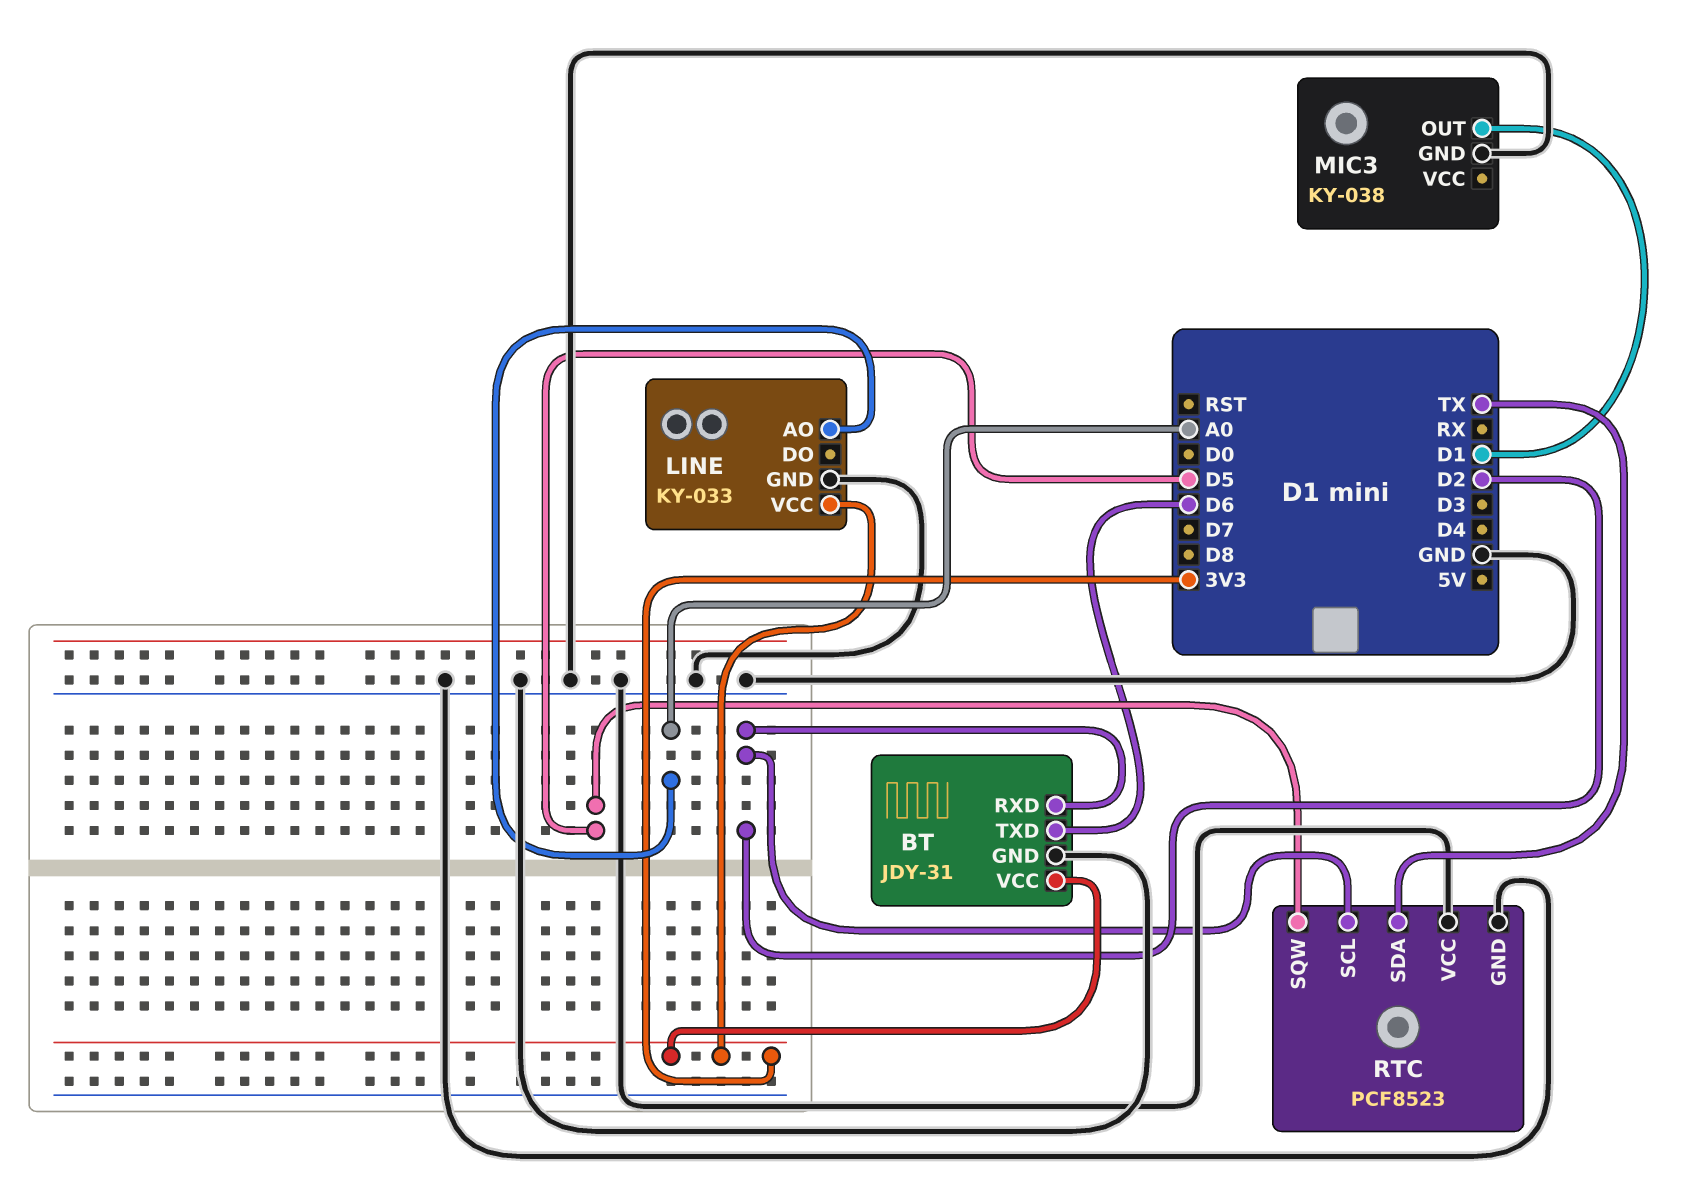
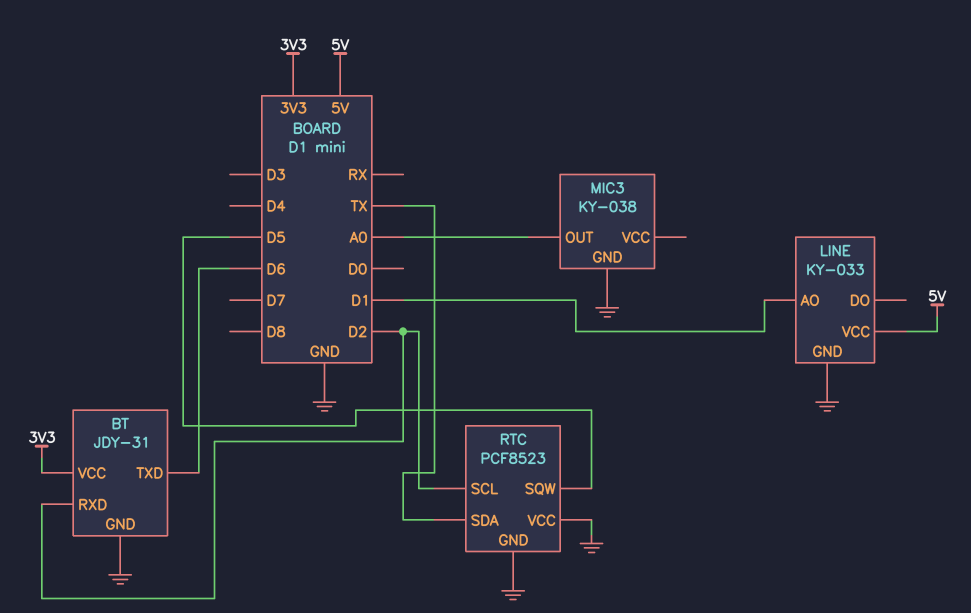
LINE pin AO: A0 -> D1
LINE pin VCC: 3V3 -> 5V
MIC3 pin OUT: D1 -> A0

